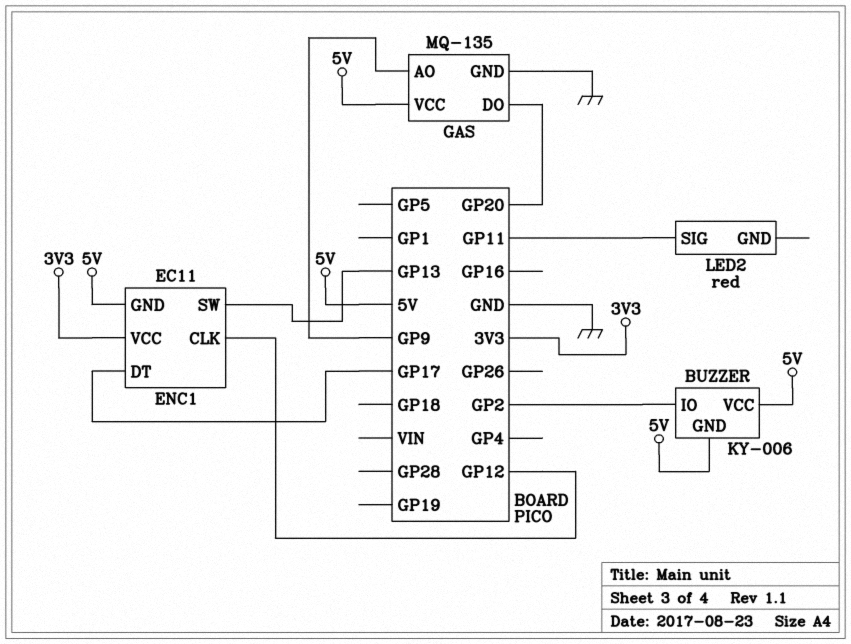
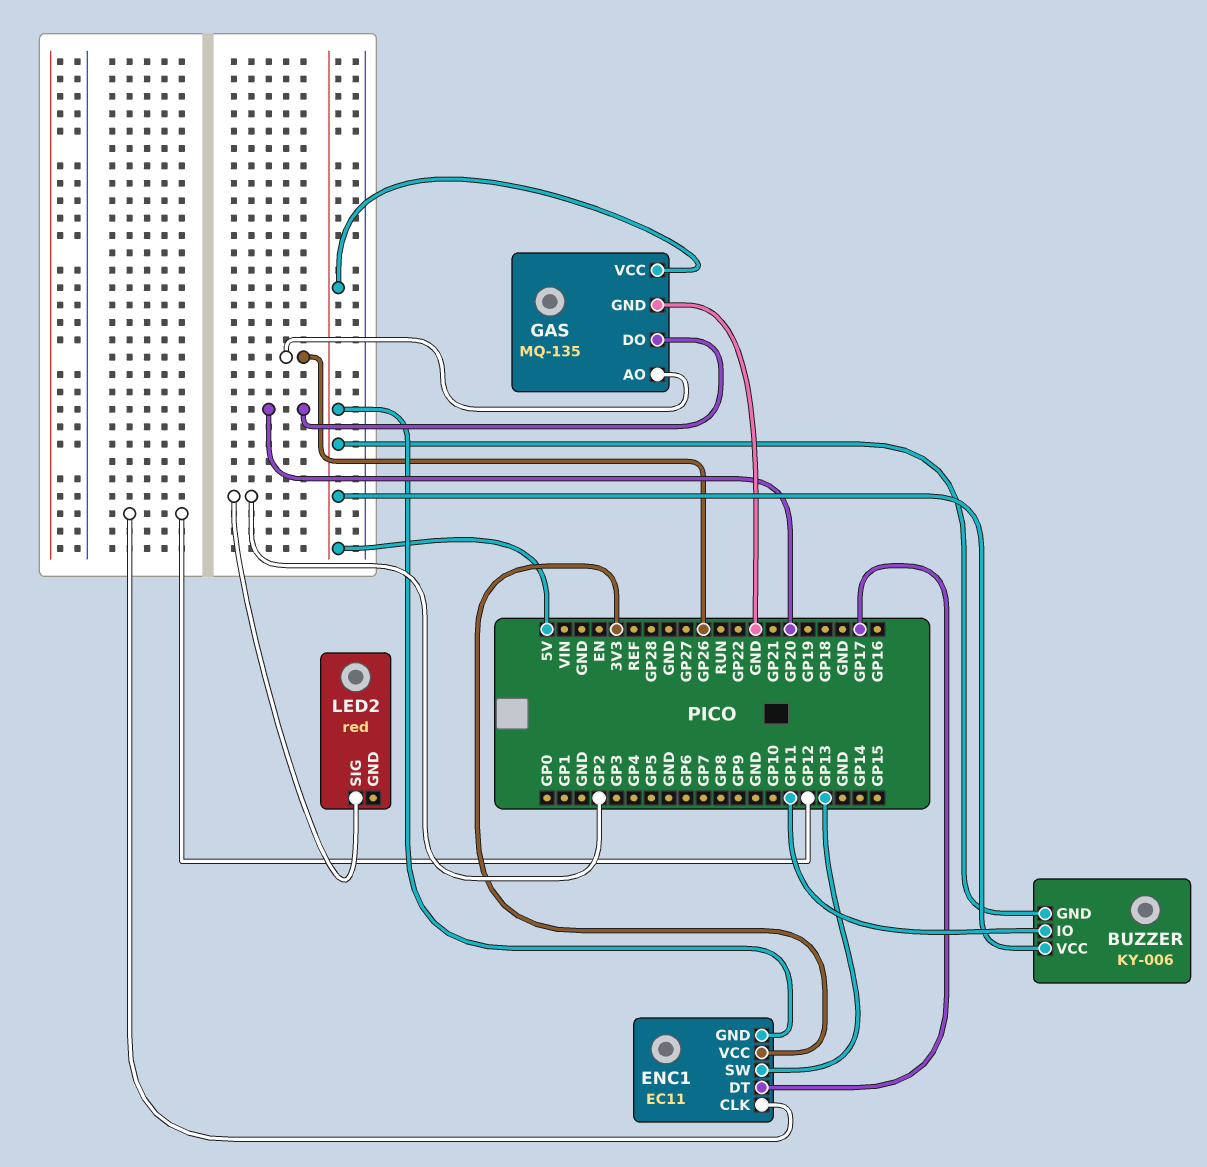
BUZZER pin IO: GP2 -> GP11
GAS pin AO: GP9 -> GP26
LED2 pin SIG: GP11 -> GP2

